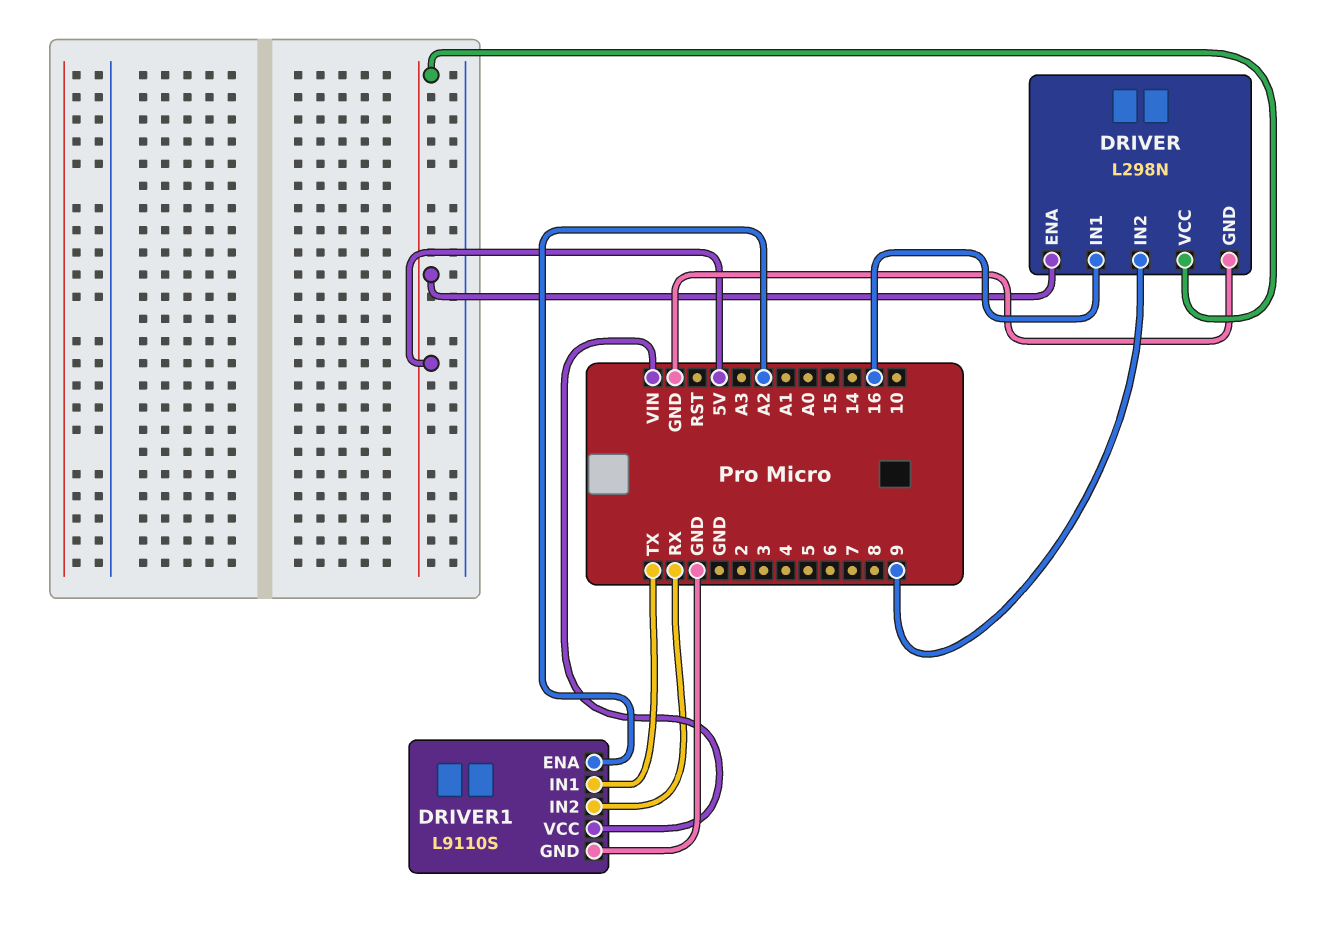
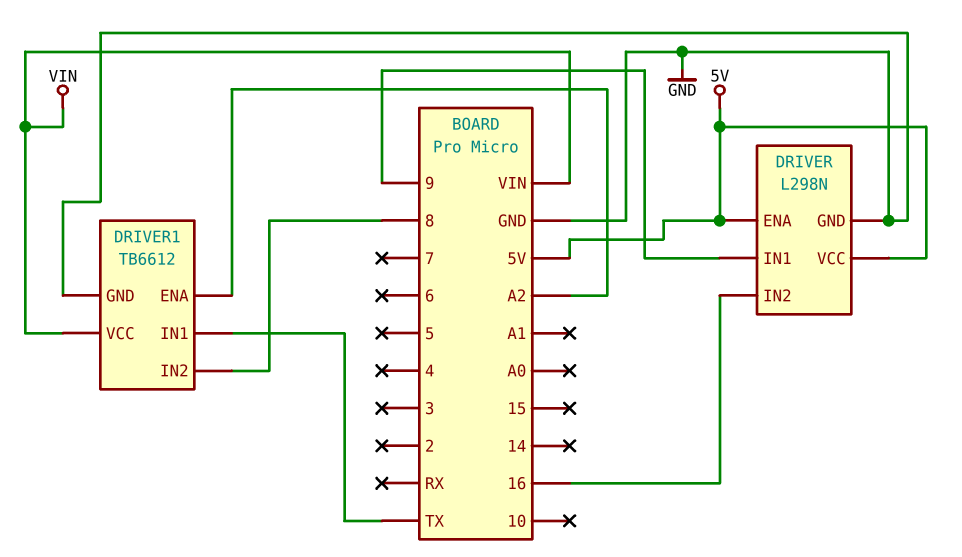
DRIVER pin IN1: 16 -> 9
DRIVER pin IN2: 9 -> 16
DRIVER1: L9110S -> TB6612
DRIVER1 pin IN2: RX -> 8

